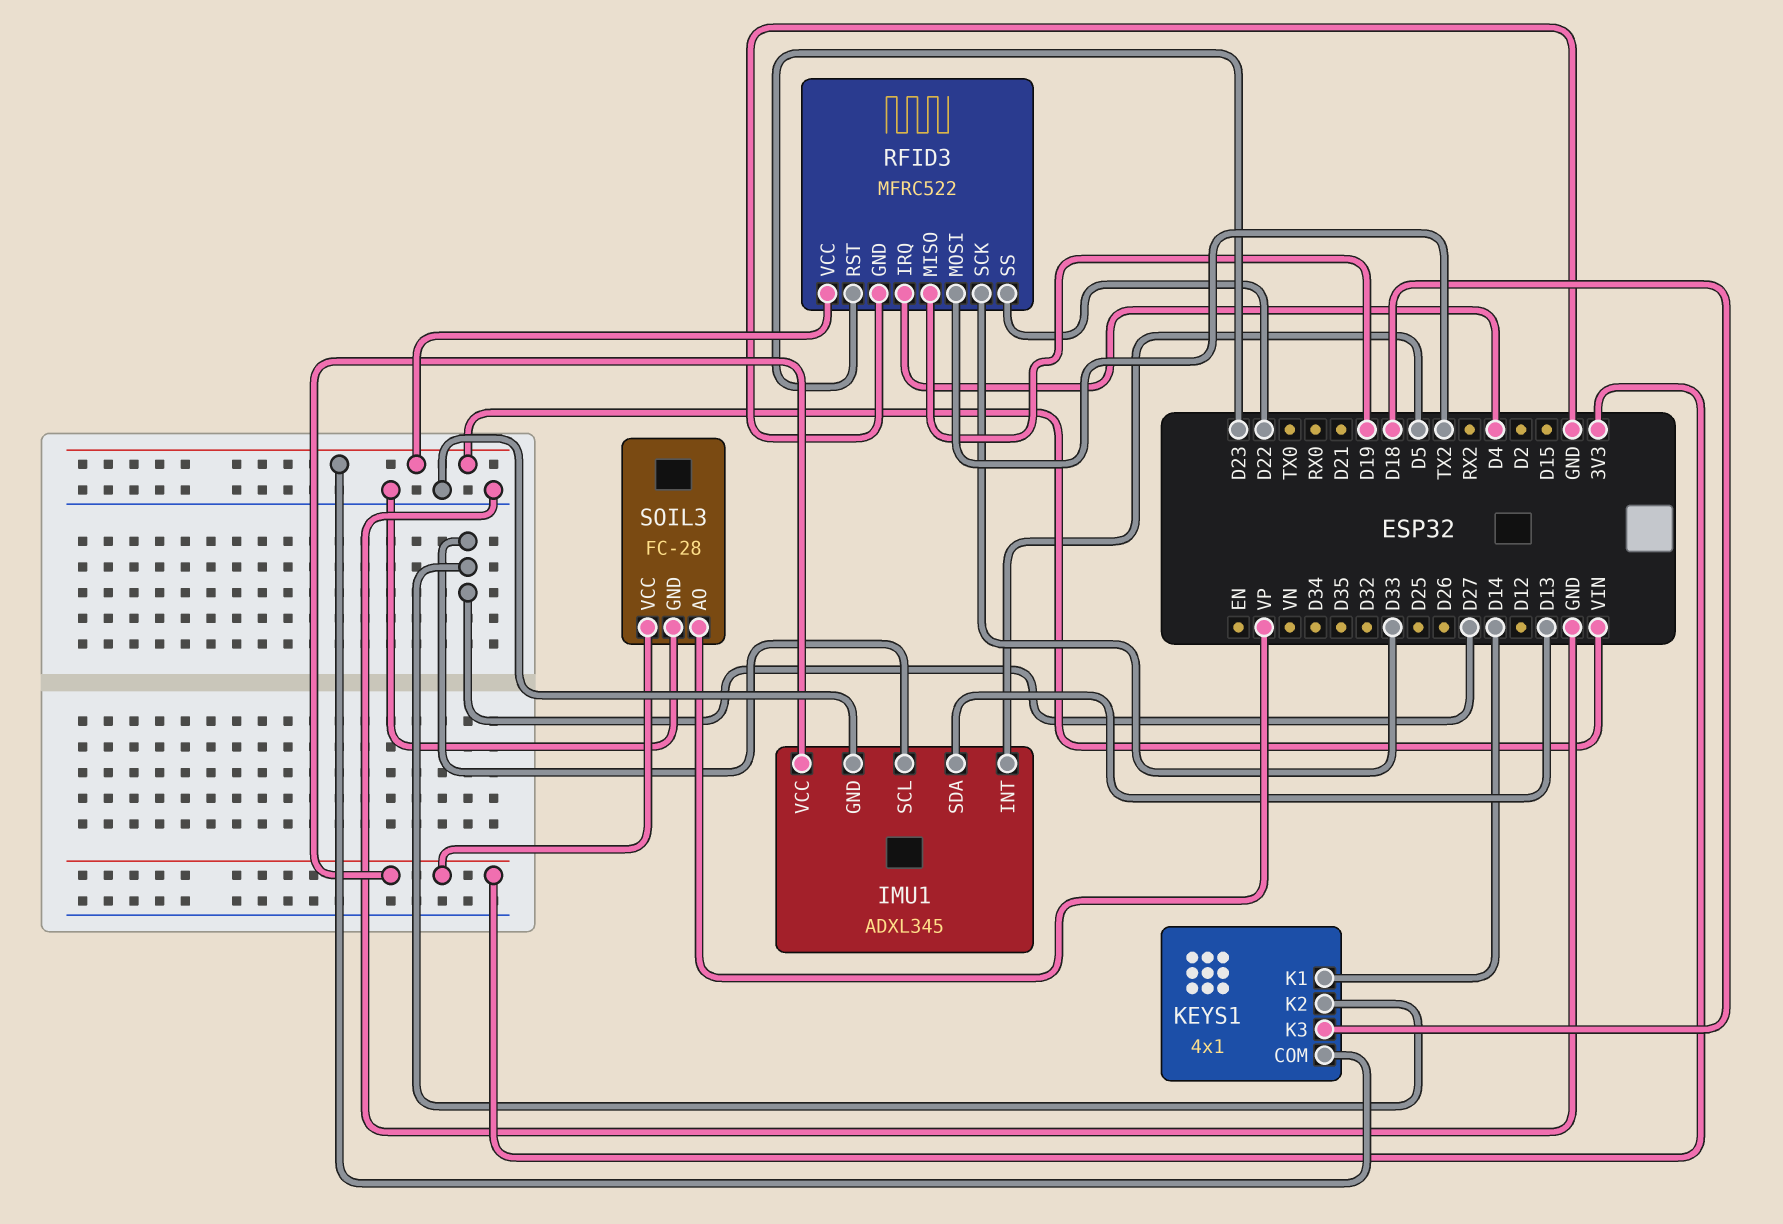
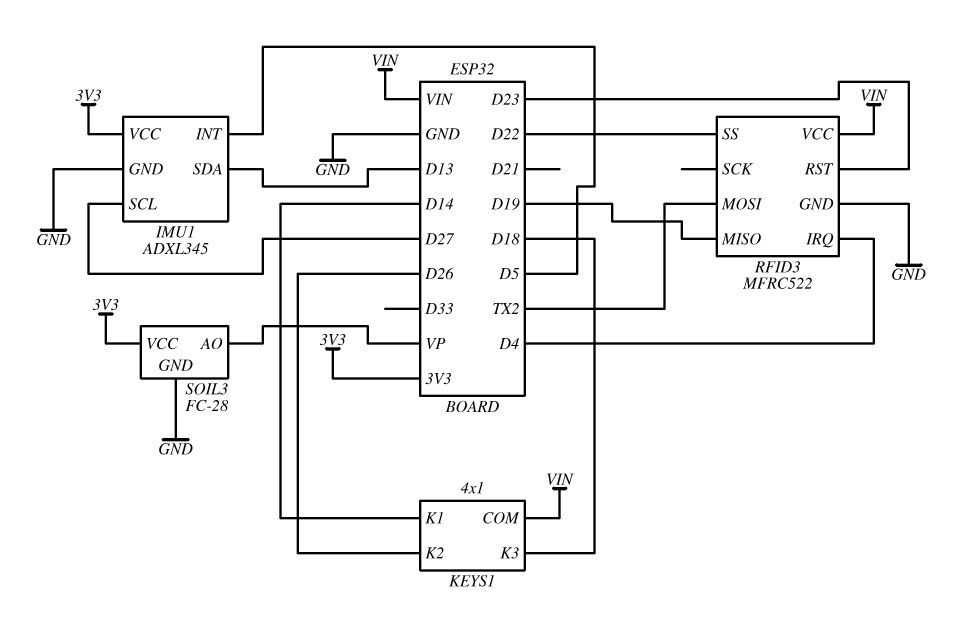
KEYS1 pin K2: D27 -> D26
RFID3 pin SCK: D33 -> none

